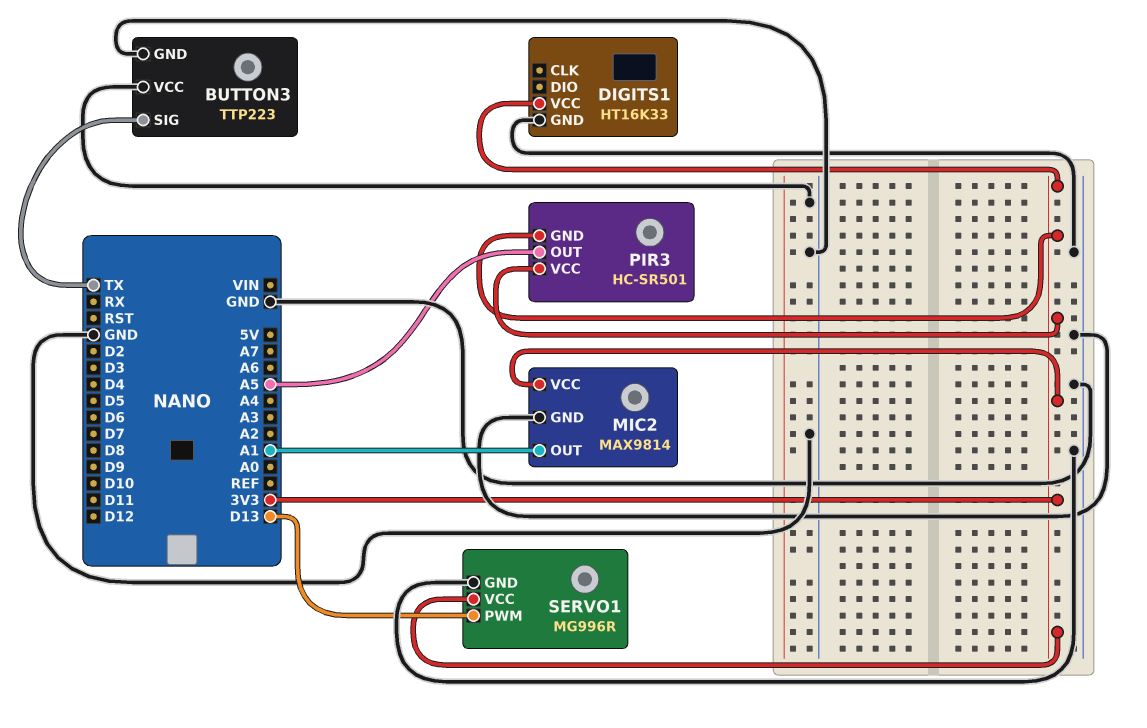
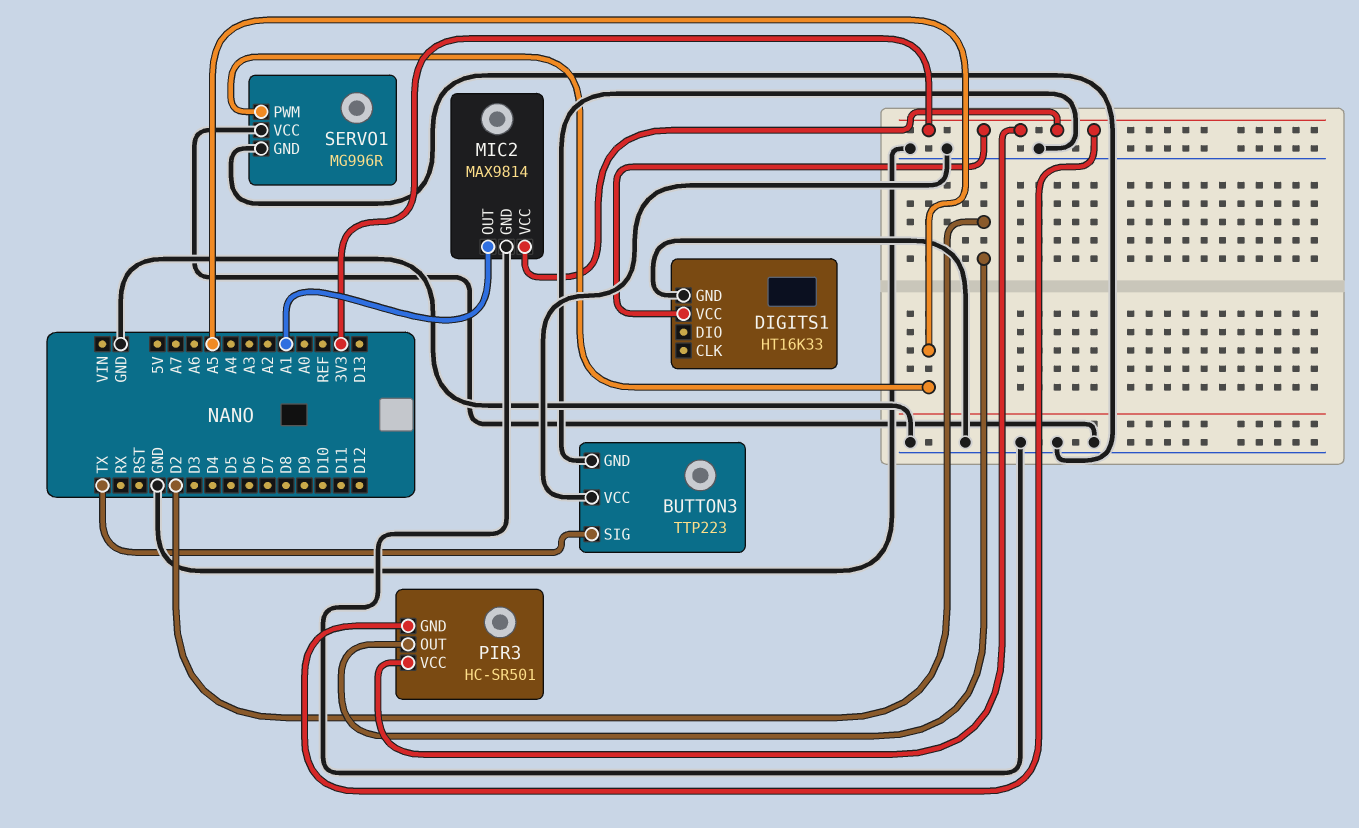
PIR3 pin OUT: A5 -> D2
SERVO1 pin PWM: D13 -> A5
SERVO1 pin VCC: 3V3 -> GND

